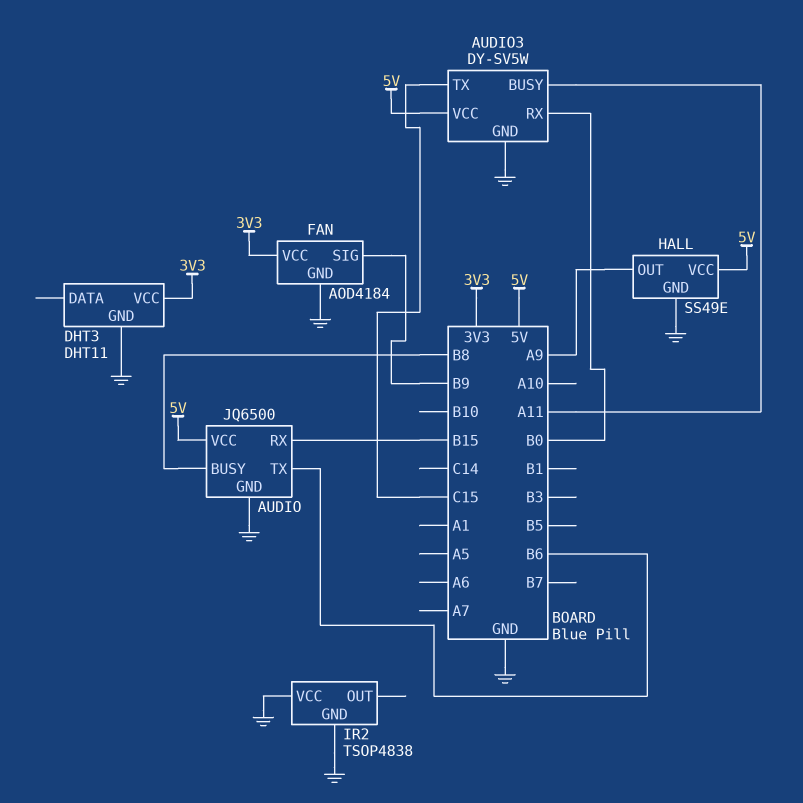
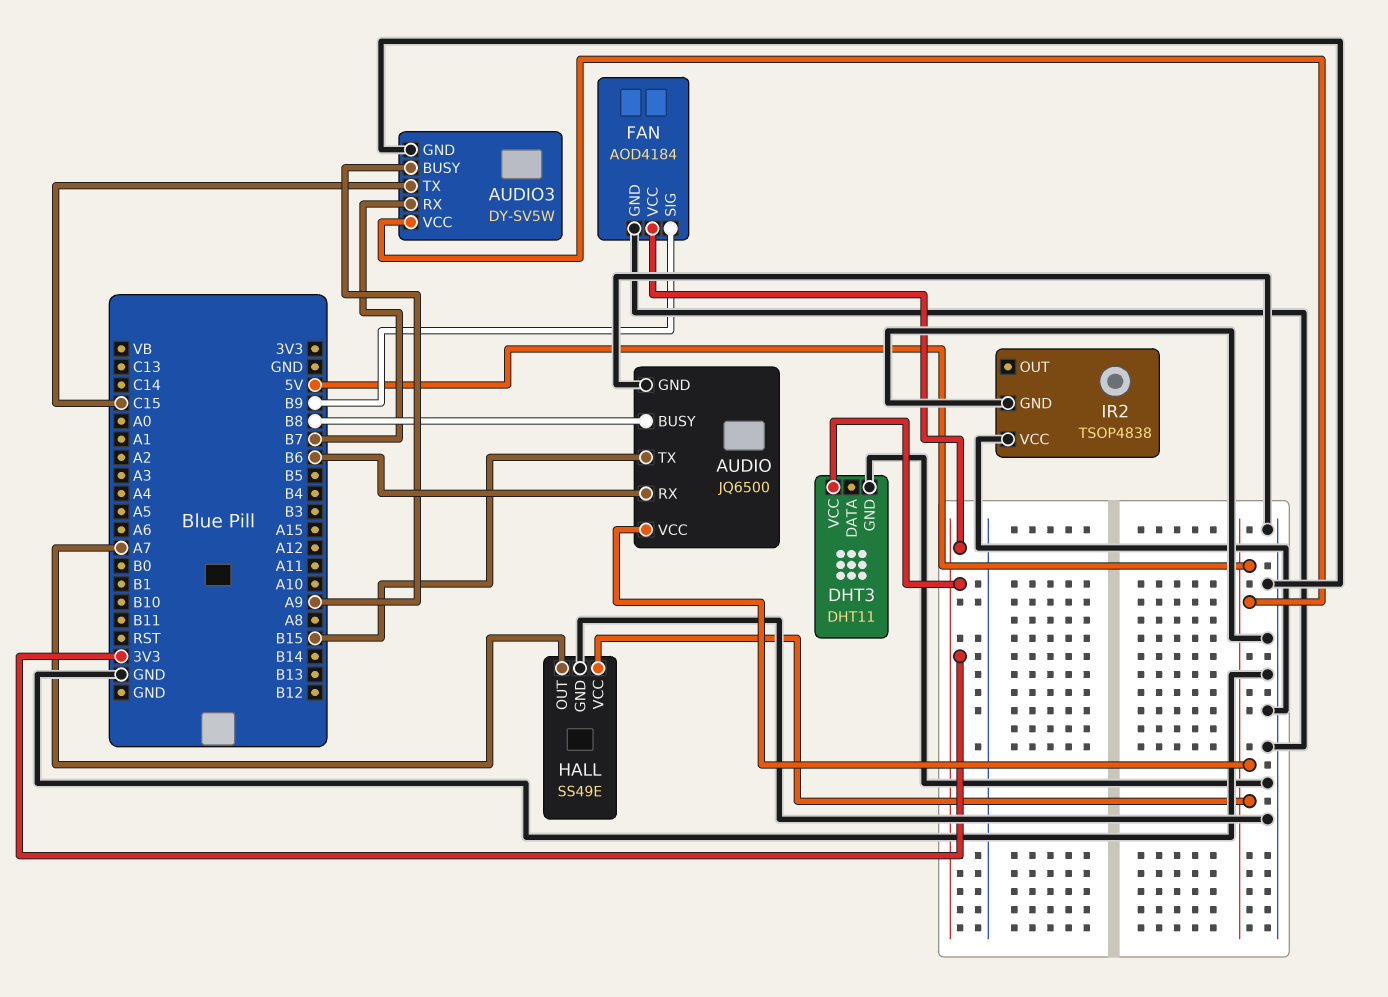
AUDIO pin RX: B15 -> B6
AUDIO pin TX: B6 -> B15
AUDIO3 pin BUSY: A11 -> A9
AUDIO3 pin RX: B0 -> B7
HALL pin OUT: A9 -> A7

